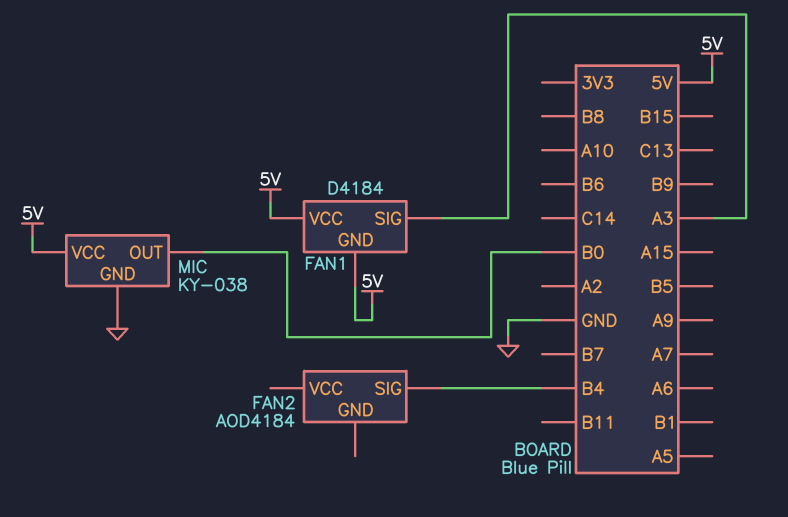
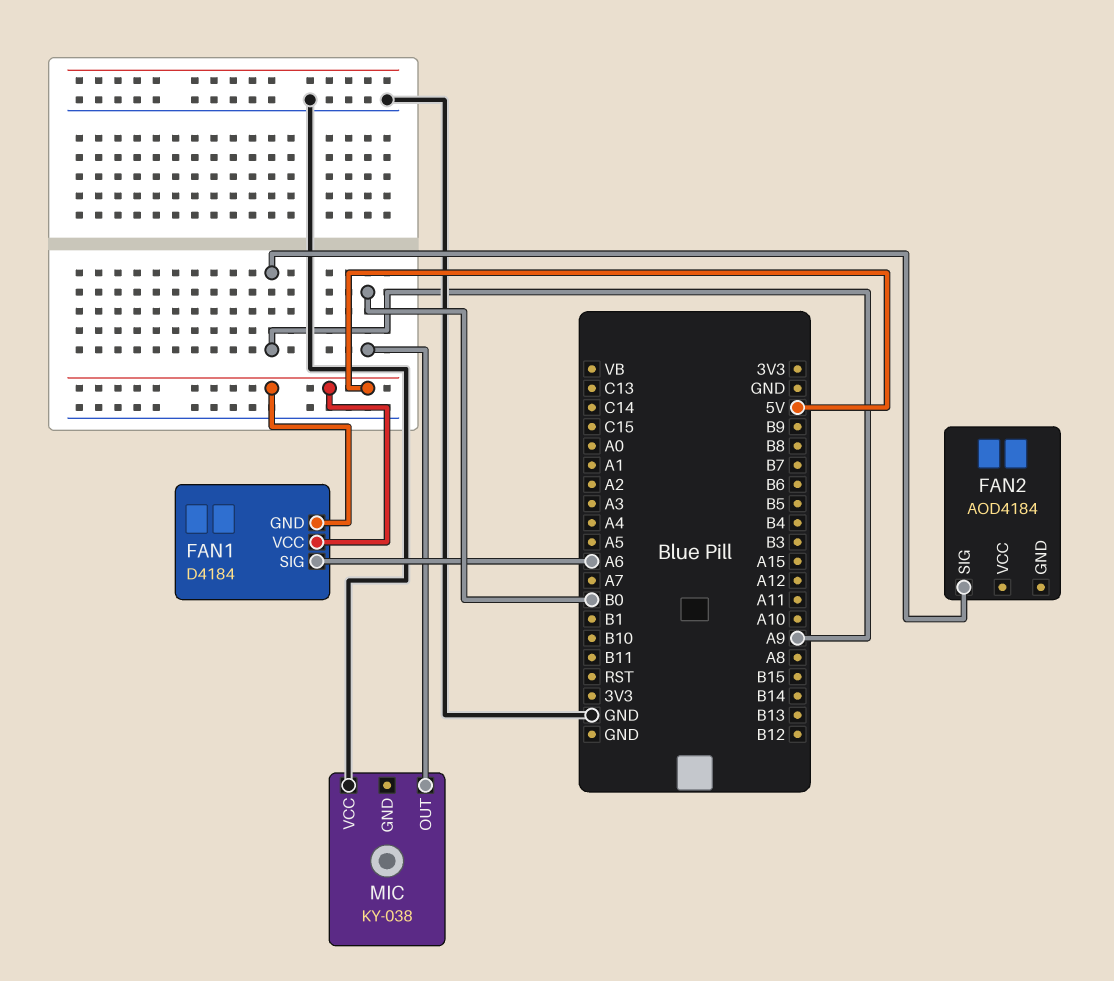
FAN1 pin SIG: A3 -> A6
FAN2 pin SIG: B4 -> A9
MIC pin GND: GND -> none
MIC pin VCC: 5V -> GND

